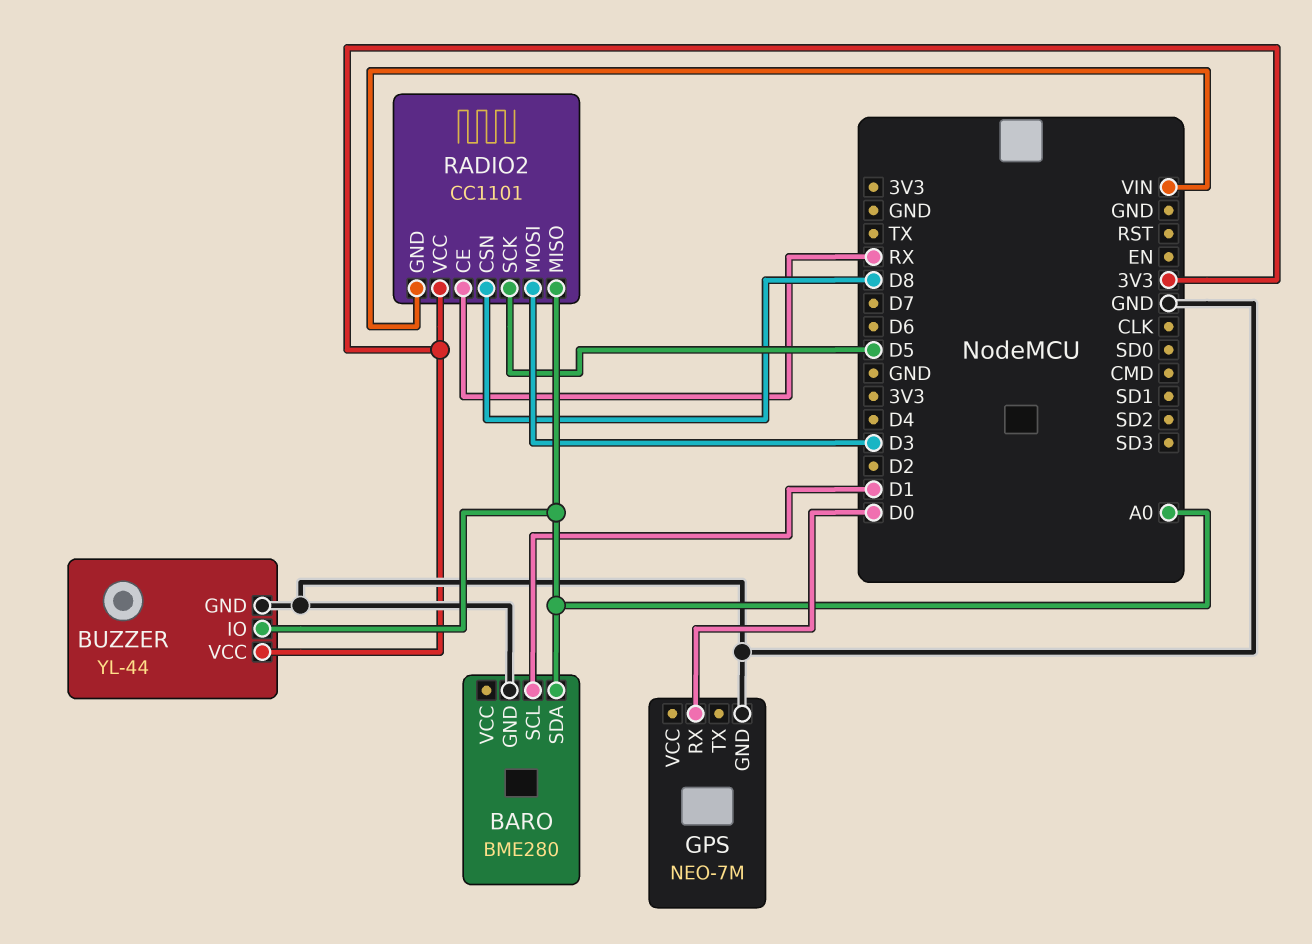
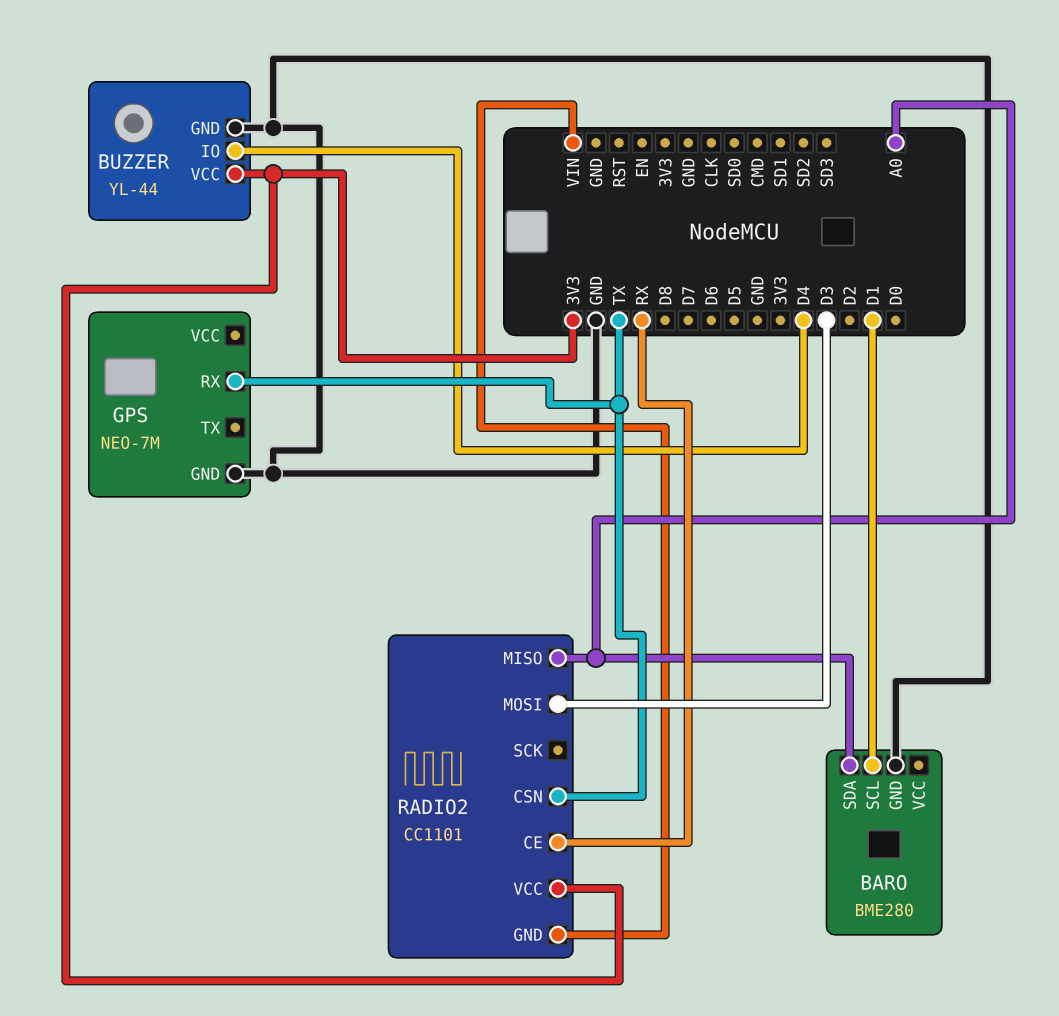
BUZZER pin IO: A0 -> D4
GPS pin RX: D0 -> TX
RADIO2 pin CSN: D8 -> TX
RADIO2 pin SCK: D5 -> none

